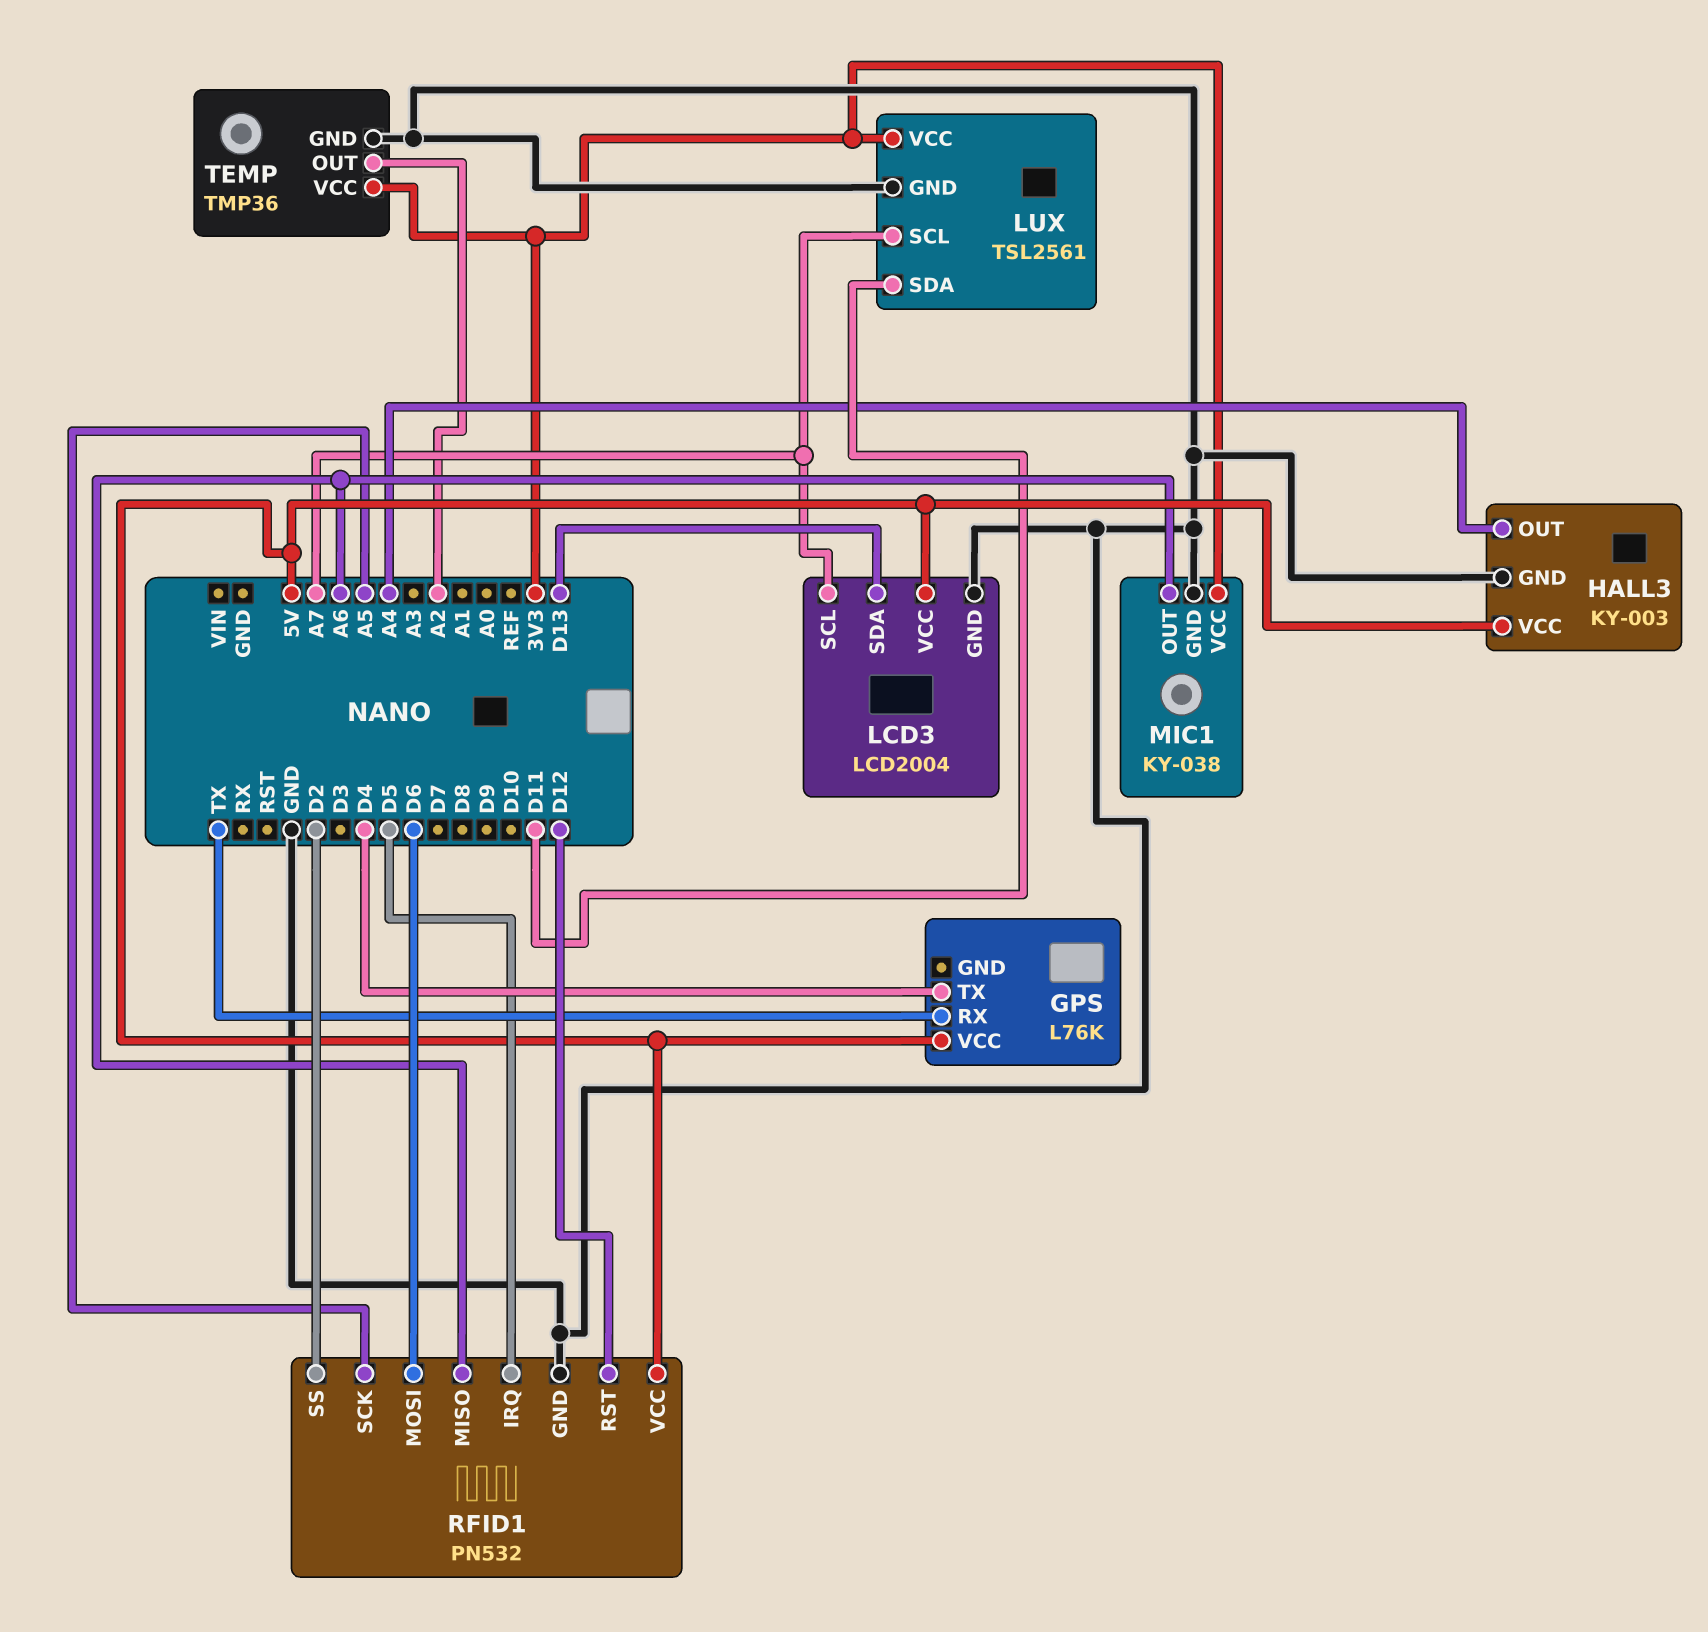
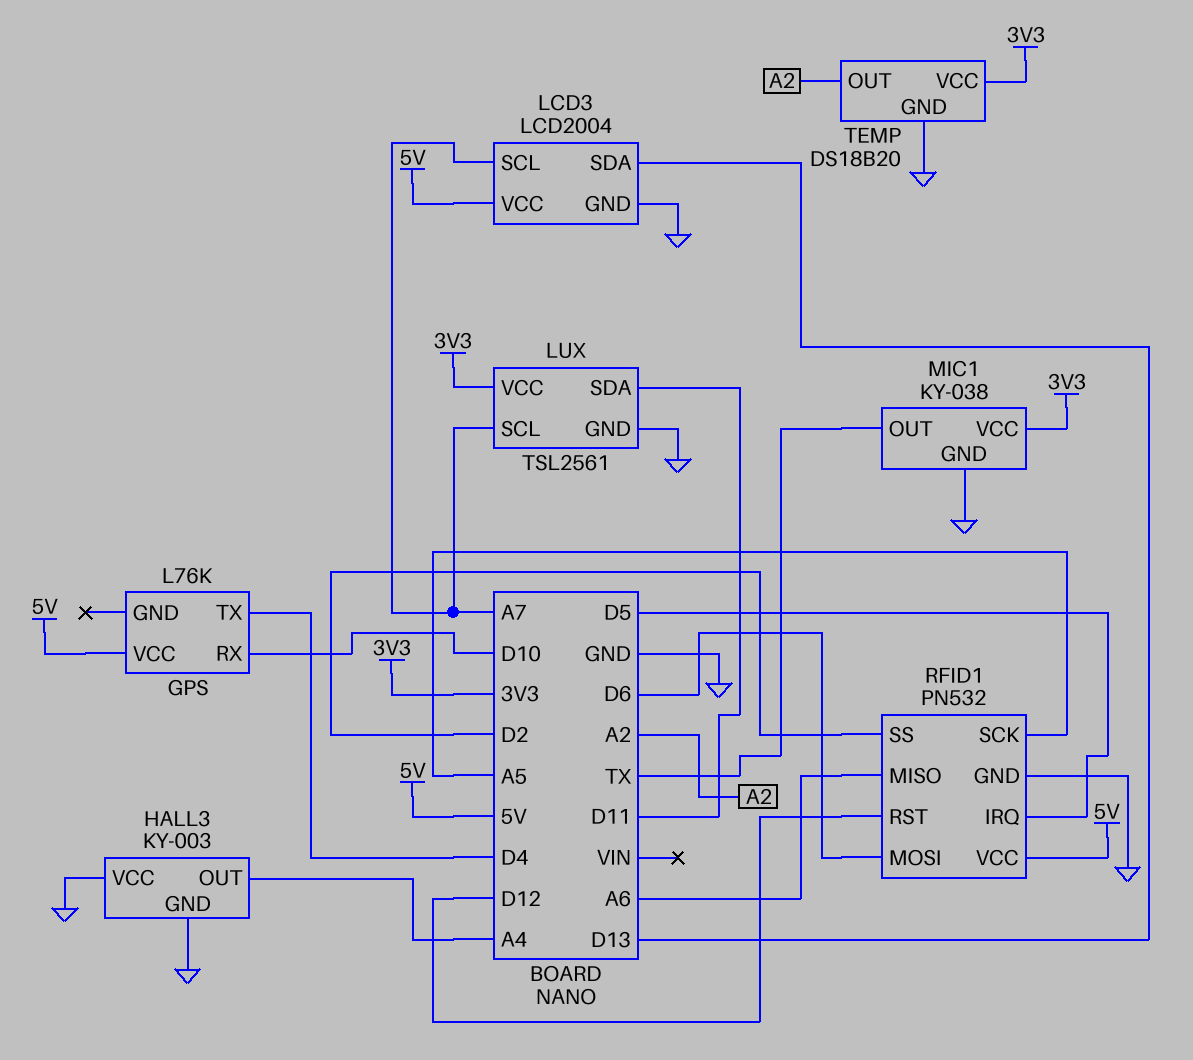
GPS pin RX: TX -> D10
HALL3 pin VCC: 5V -> GND
MIC1 pin OUT: A6 -> TX
TEMP: TMP36 -> DS18B20

